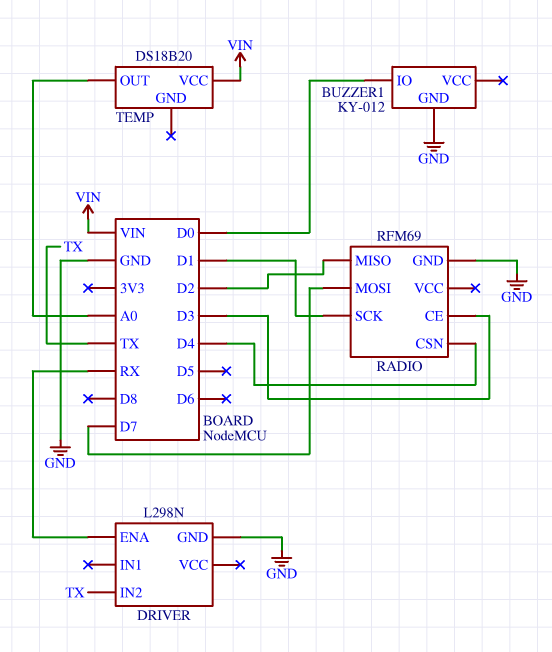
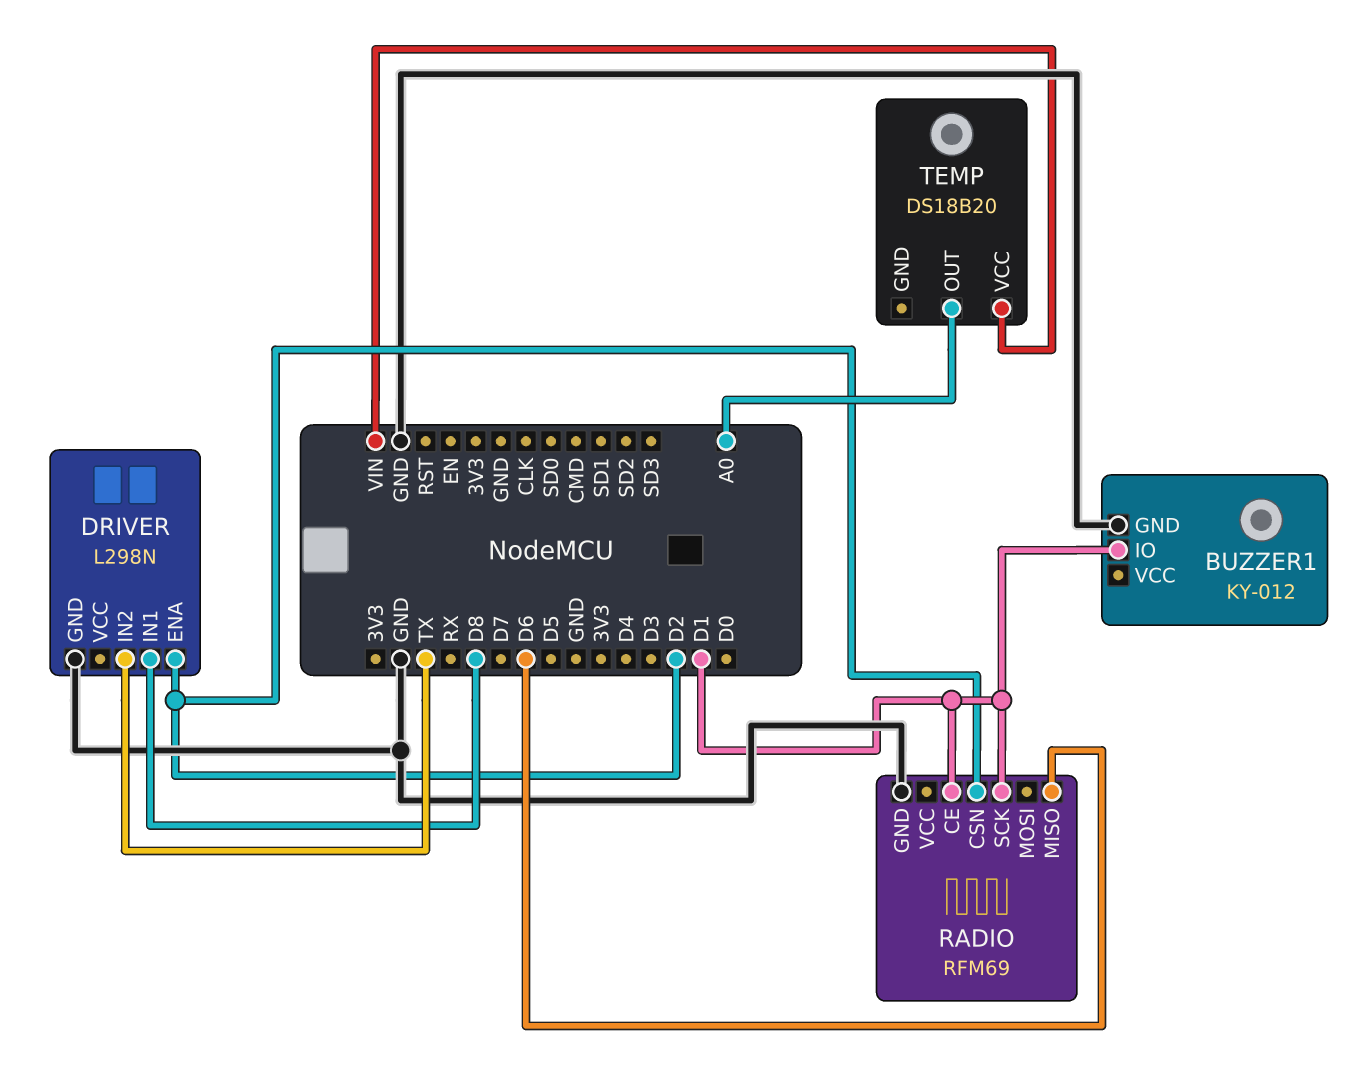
BUZZER1 pin IO: D0 -> D1
DRIVER pin ENA: RX -> D2
DRIVER pin IN1: none -> D8
RADIO pin CE: D3 -> D1
RADIO pin CSN: D4 -> D2
RADIO pin MISO: D2 -> D6
RADIO pin MOSI: D7 -> none

